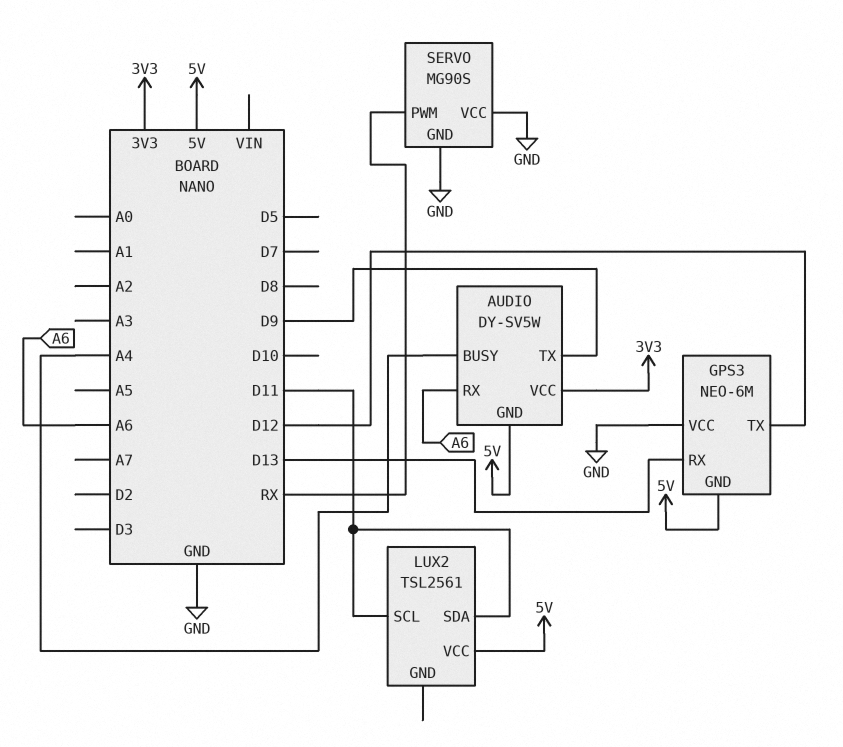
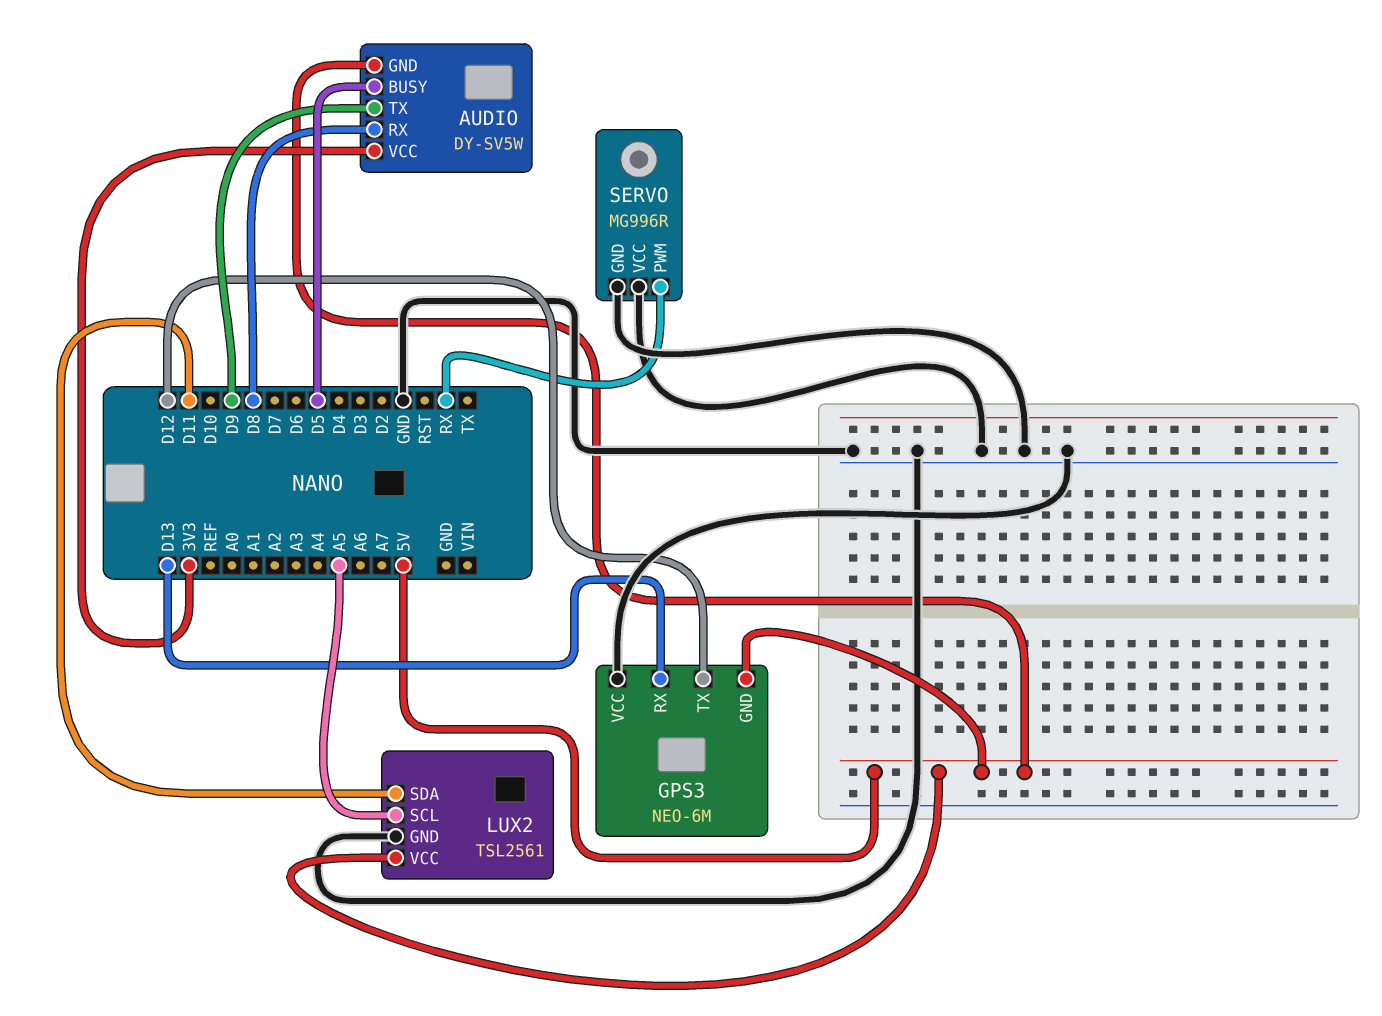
AUDIO pin BUSY: A4 -> D5
AUDIO pin RX: A6 -> D8
LUX2 pin GND: none -> GND
LUX2 pin SCL: D11 -> A5
SERVO: MG90S -> MG996R

